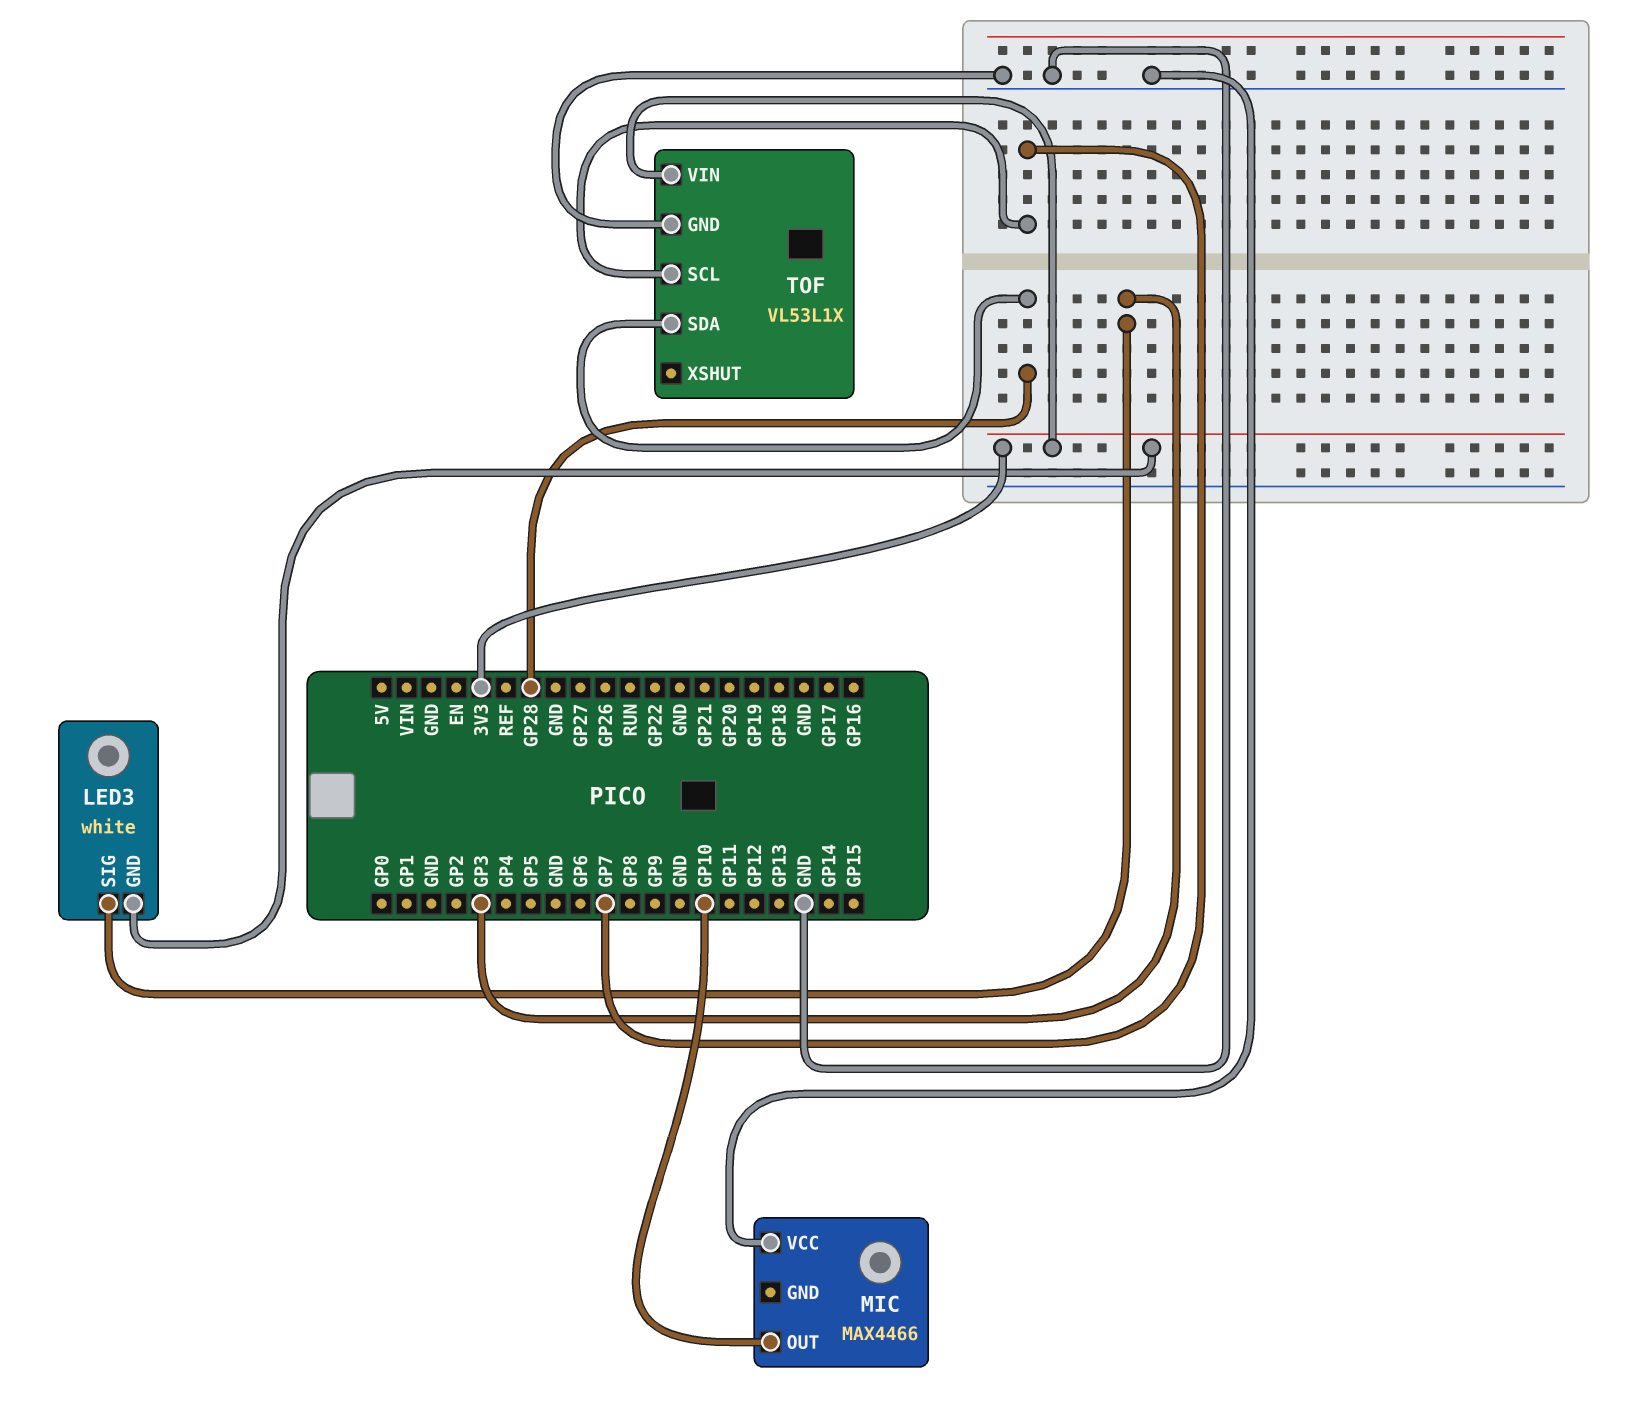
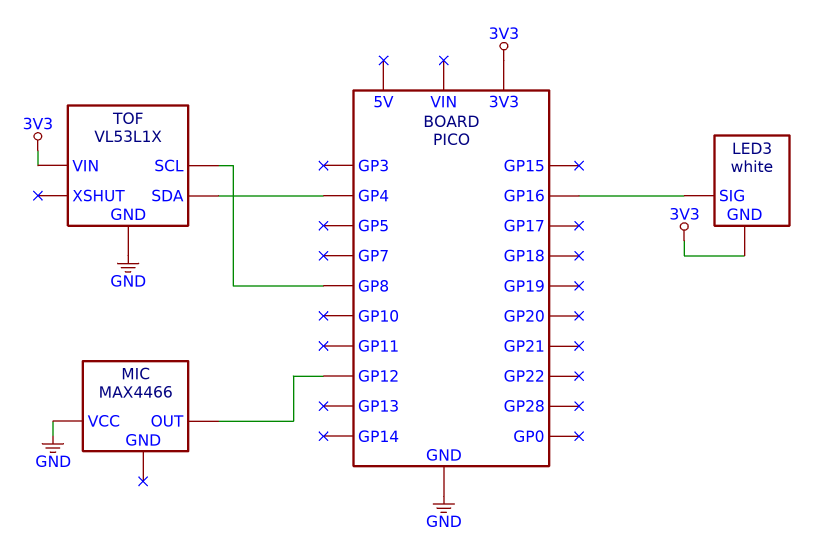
LED3 pin SIG: GP3 -> GP16
MIC pin OUT: GP10 -> GP12
TOF pin SCL: GP7 -> GP8
TOF pin SDA: GP28 -> GP4

